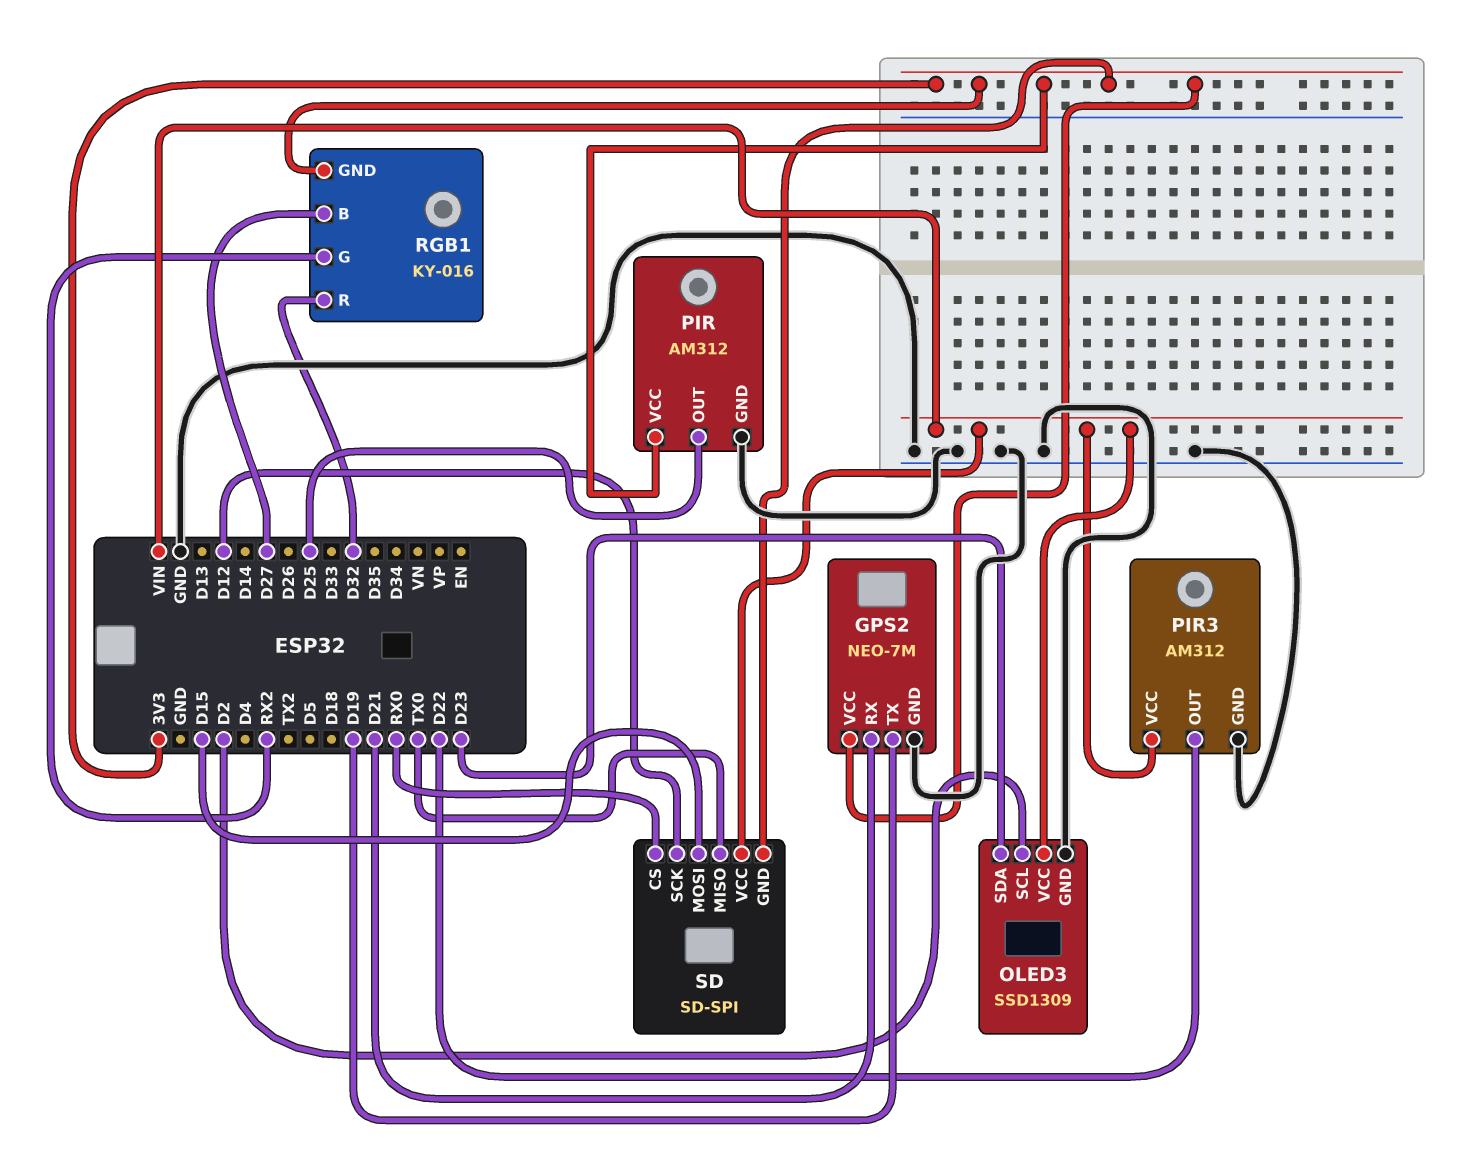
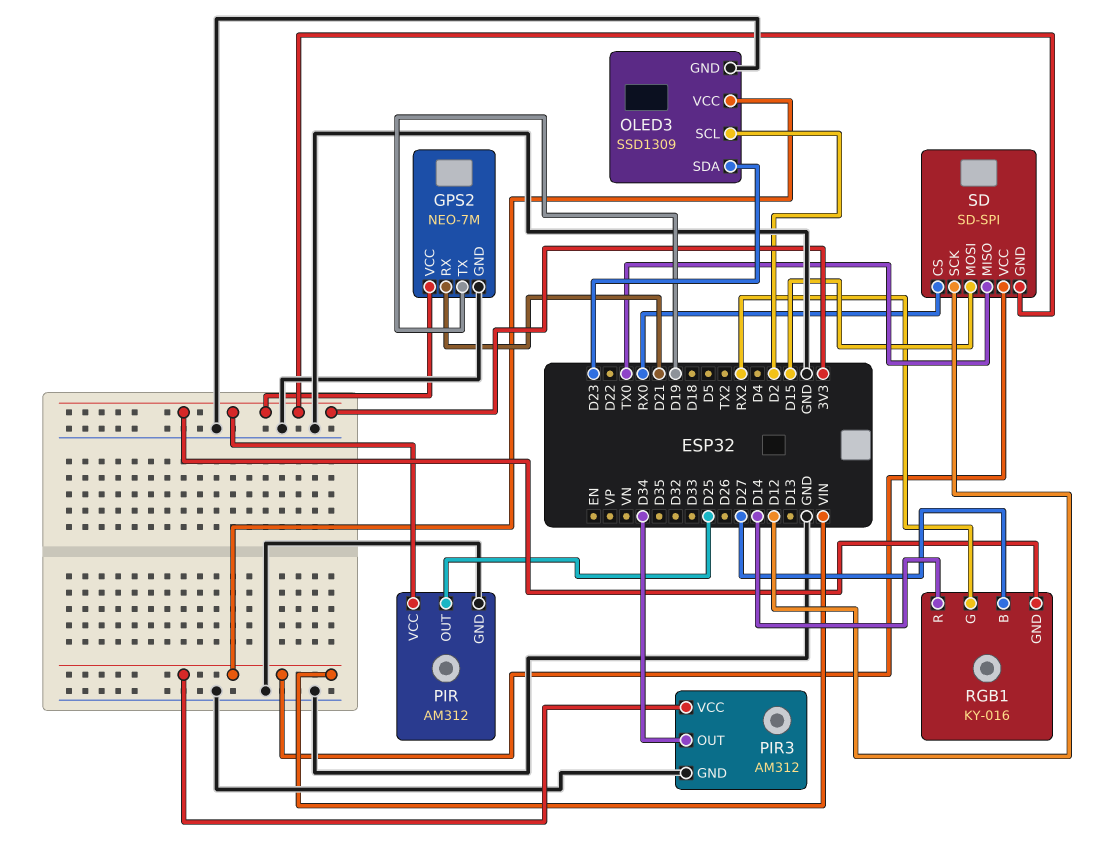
PIR3 pin OUT: D22 -> D34
RGB1 pin R: D32 -> D14

